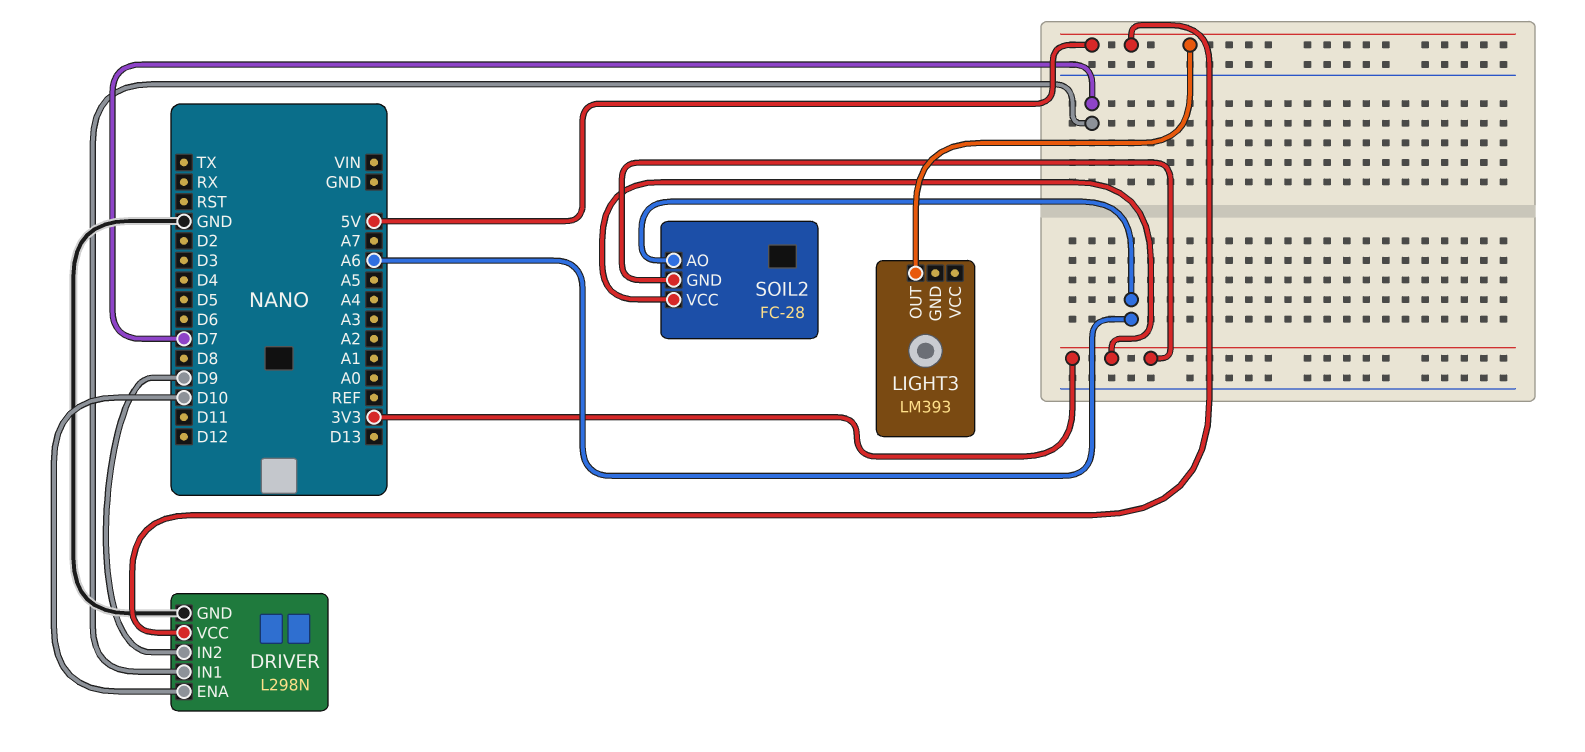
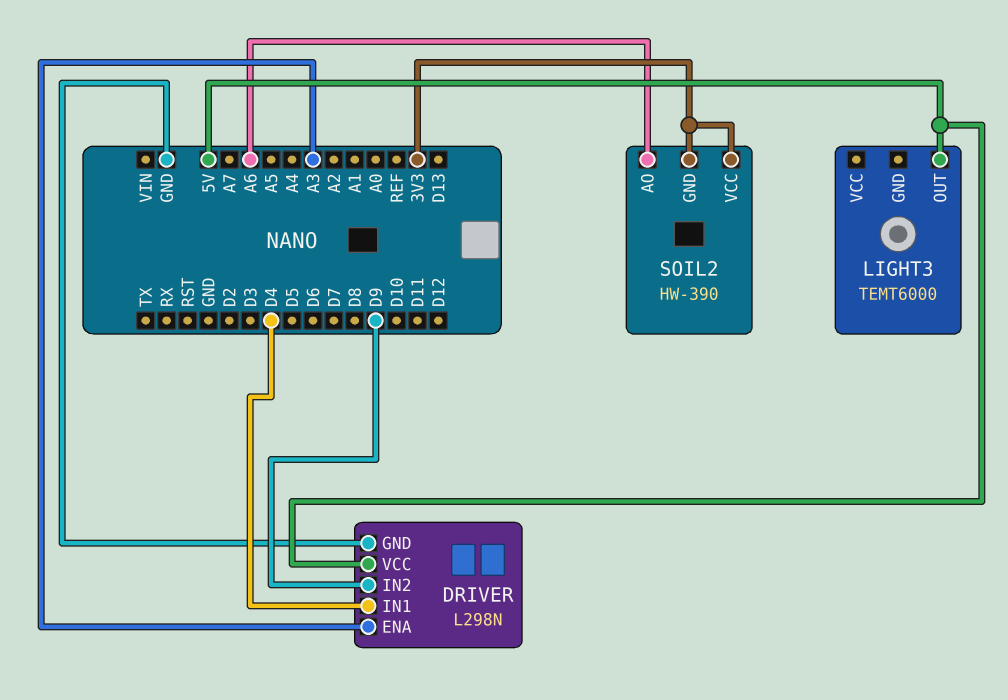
DRIVER pin ENA: D10 -> A3
DRIVER pin IN1: D7 -> D4
LIGHT3: LM393 -> TEMT6000
SOIL2: FC-28 -> HW-390

